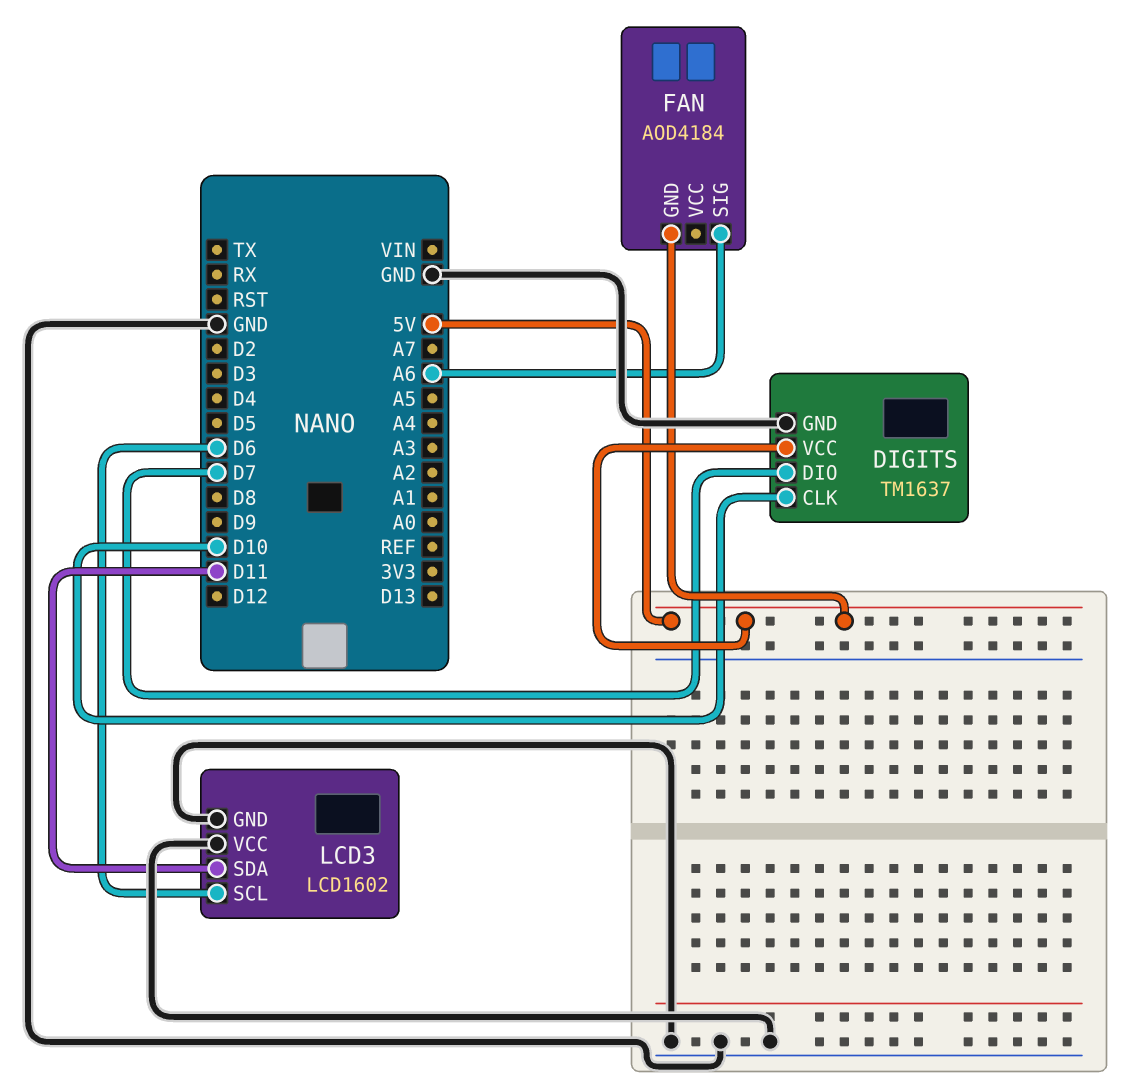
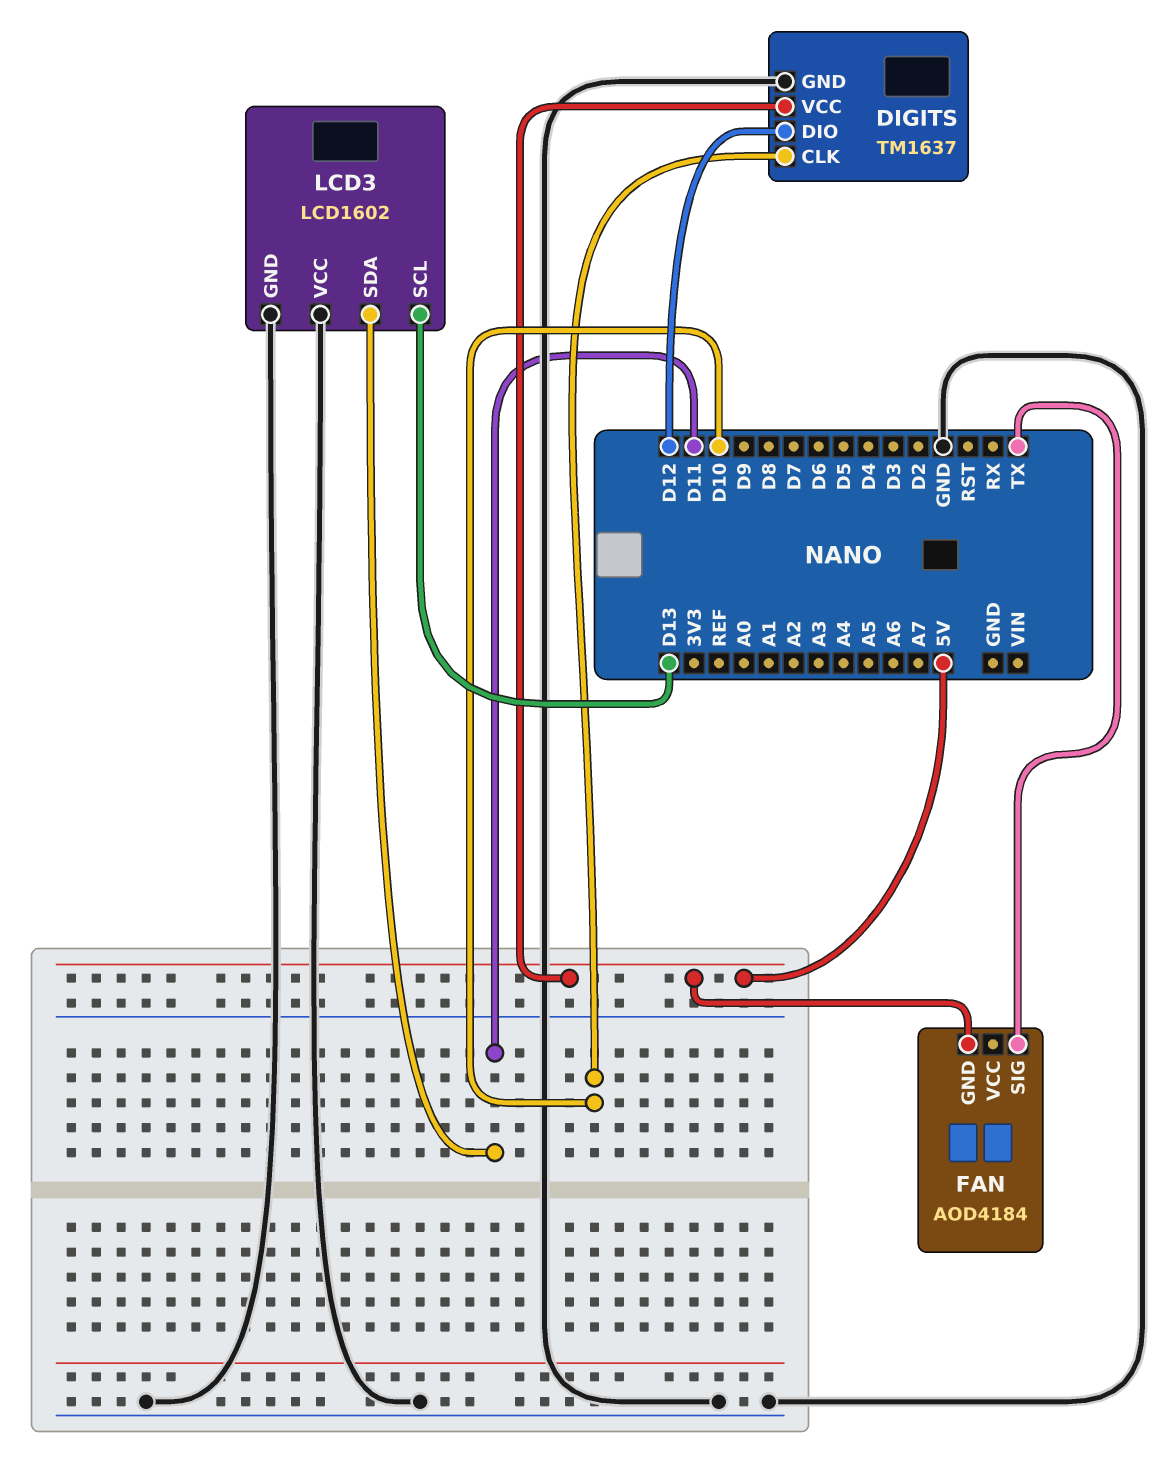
DIGITS pin DIO: D7 -> D12
FAN pin SIG: A6 -> TX
LCD3 pin SCL: D6 -> D13

